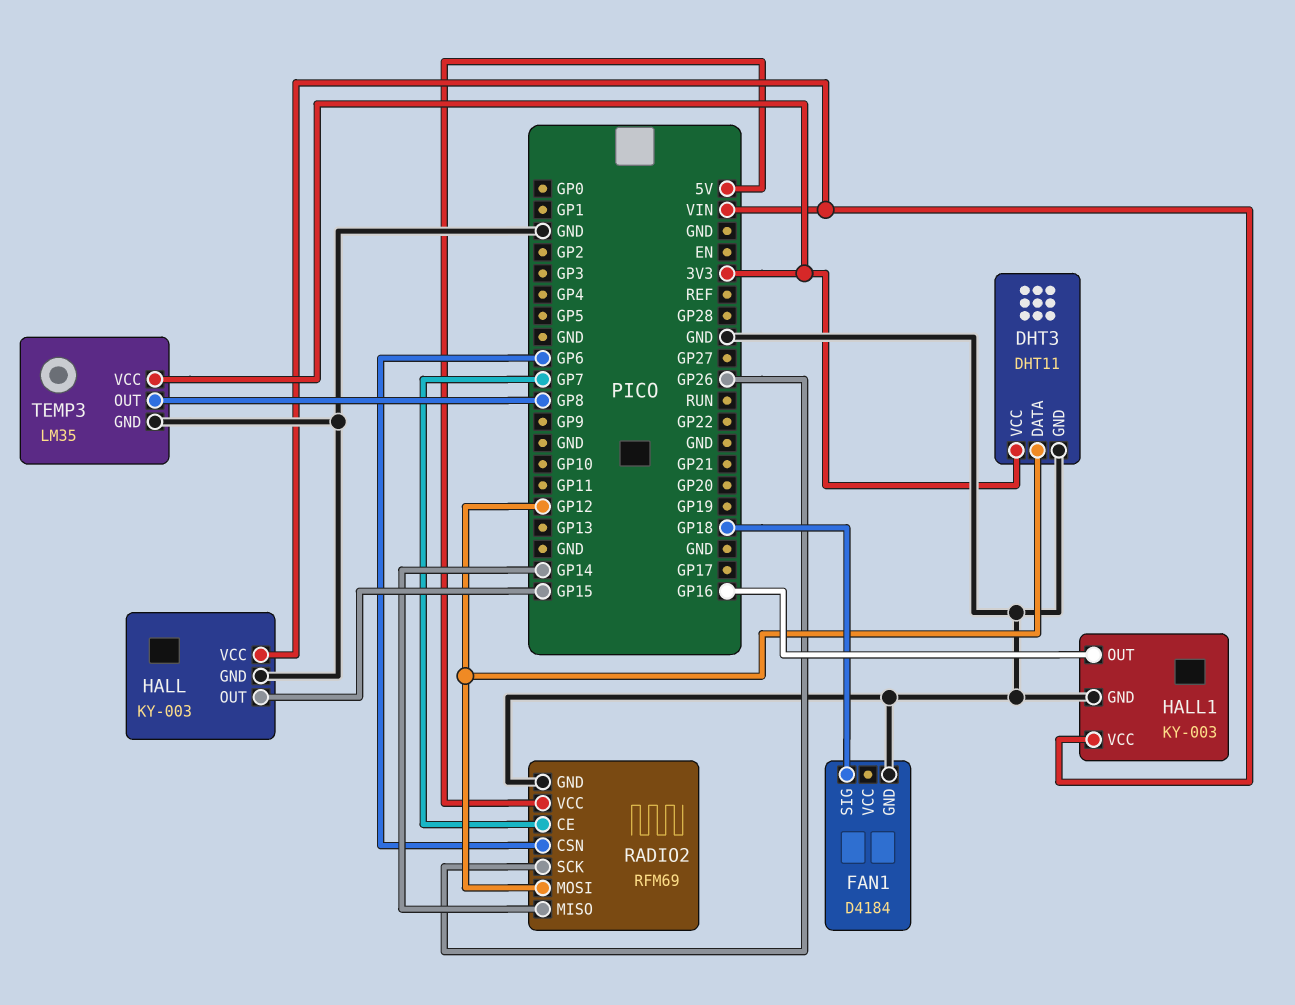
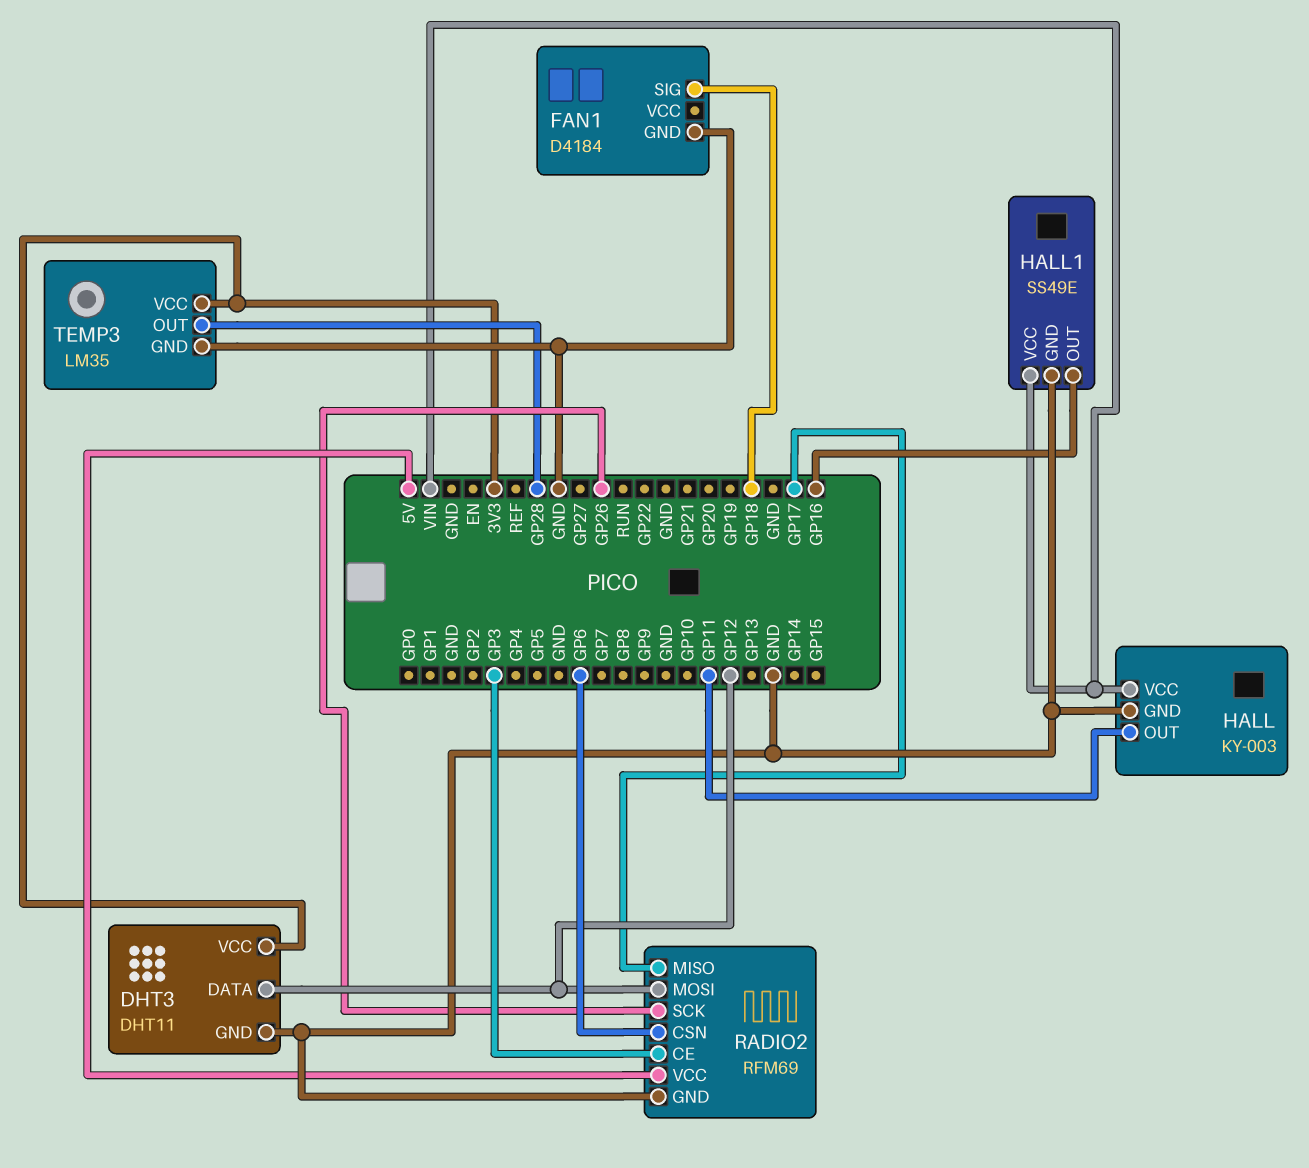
HALL pin OUT: GP15 -> GP11
HALL1: KY-003 -> SS49E
RADIO2 pin CE: GP7 -> GP3
RADIO2 pin MISO: GP14 -> GP17
TEMP3 pin OUT: GP8 -> GP28

